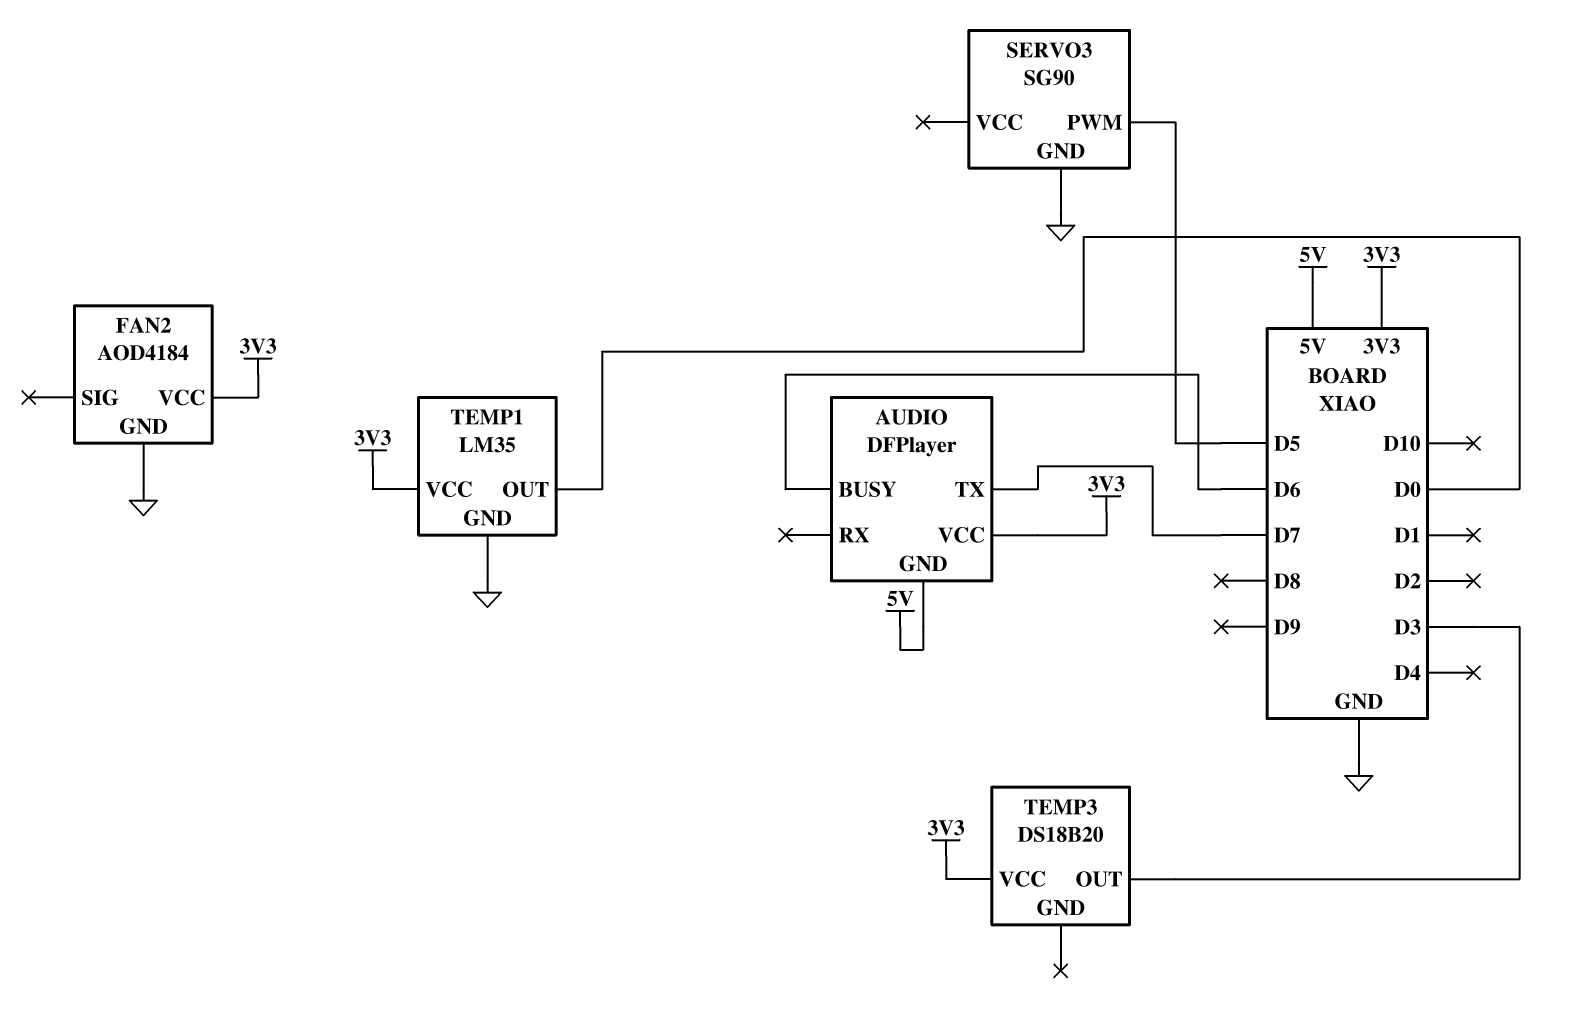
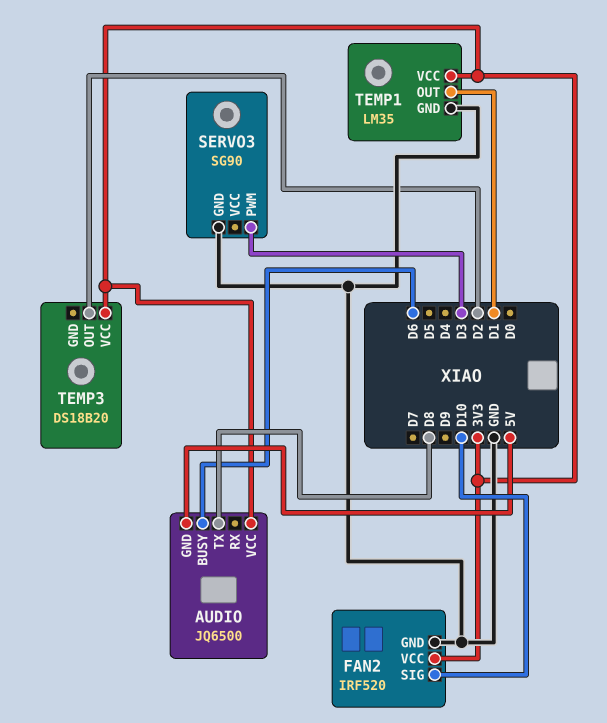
AUDIO: DFPlayer -> JQ6500
AUDIO pin TX: D7 -> D8
FAN2: AOD4184 -> IRF520
FAN2 pin SIG: none -> D10
SERVO3 pin PWM: D5 -> D3
TEMP1 pin OUT: D0 -> D1
TEMP3 pin OUT: D3 -> D2

